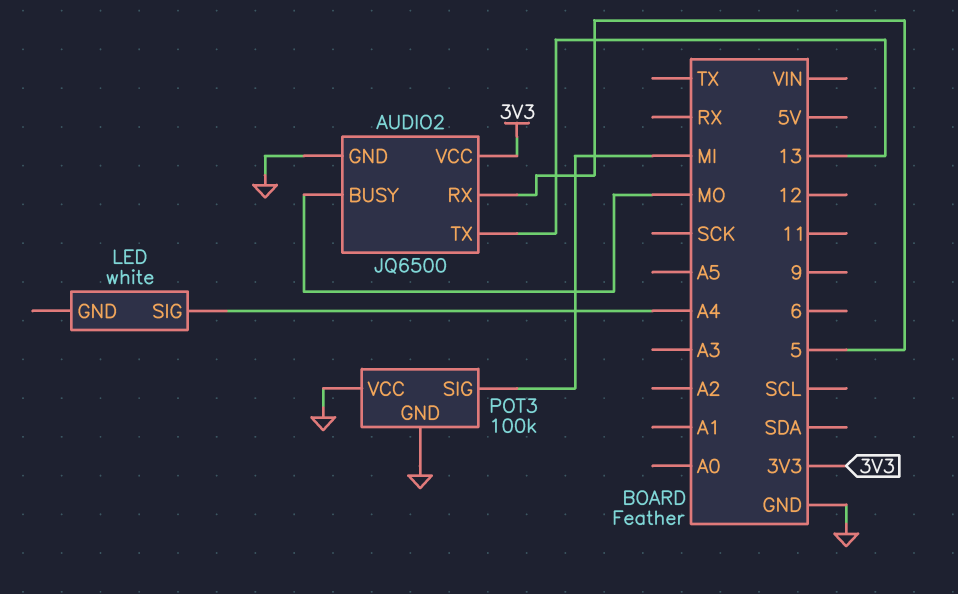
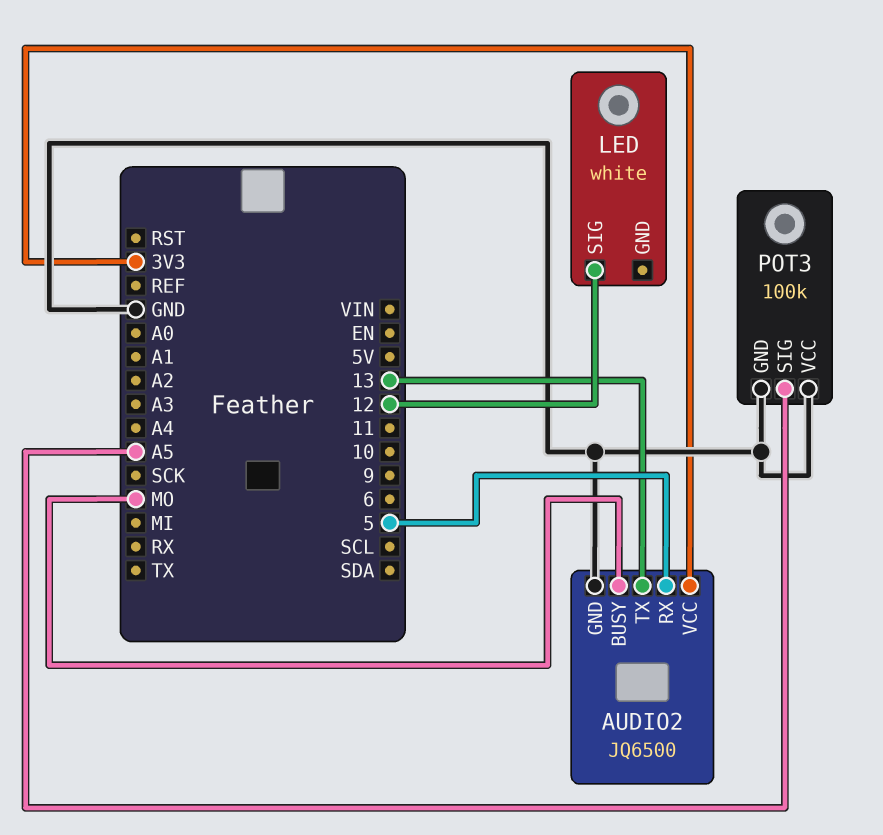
LED pin SIG: A4 -> 12
POT3 pin SIG: MI -> A5

